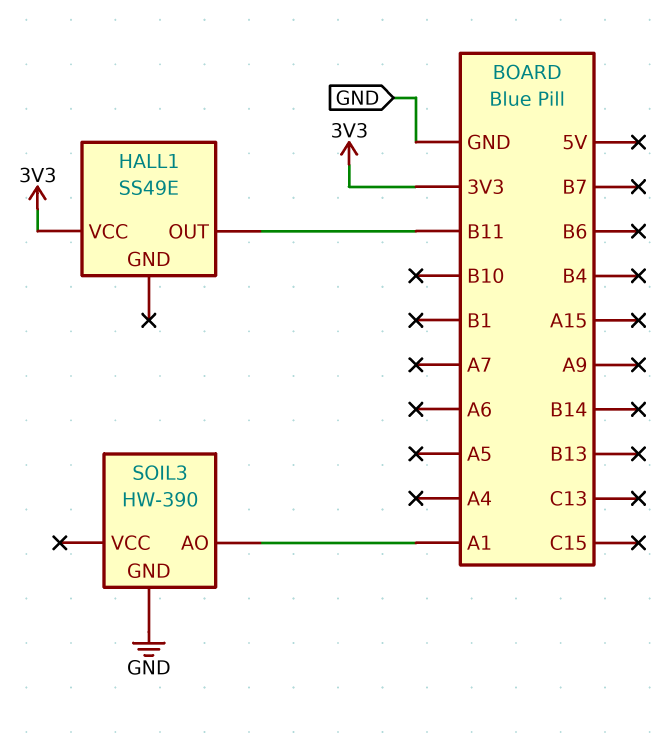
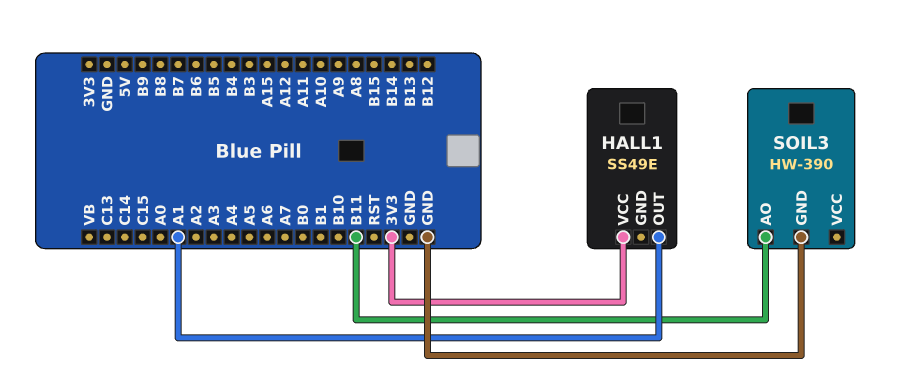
HALL1 pin OUT: B11 -> A1
SOIL3 pin AO: A1 -> B11

